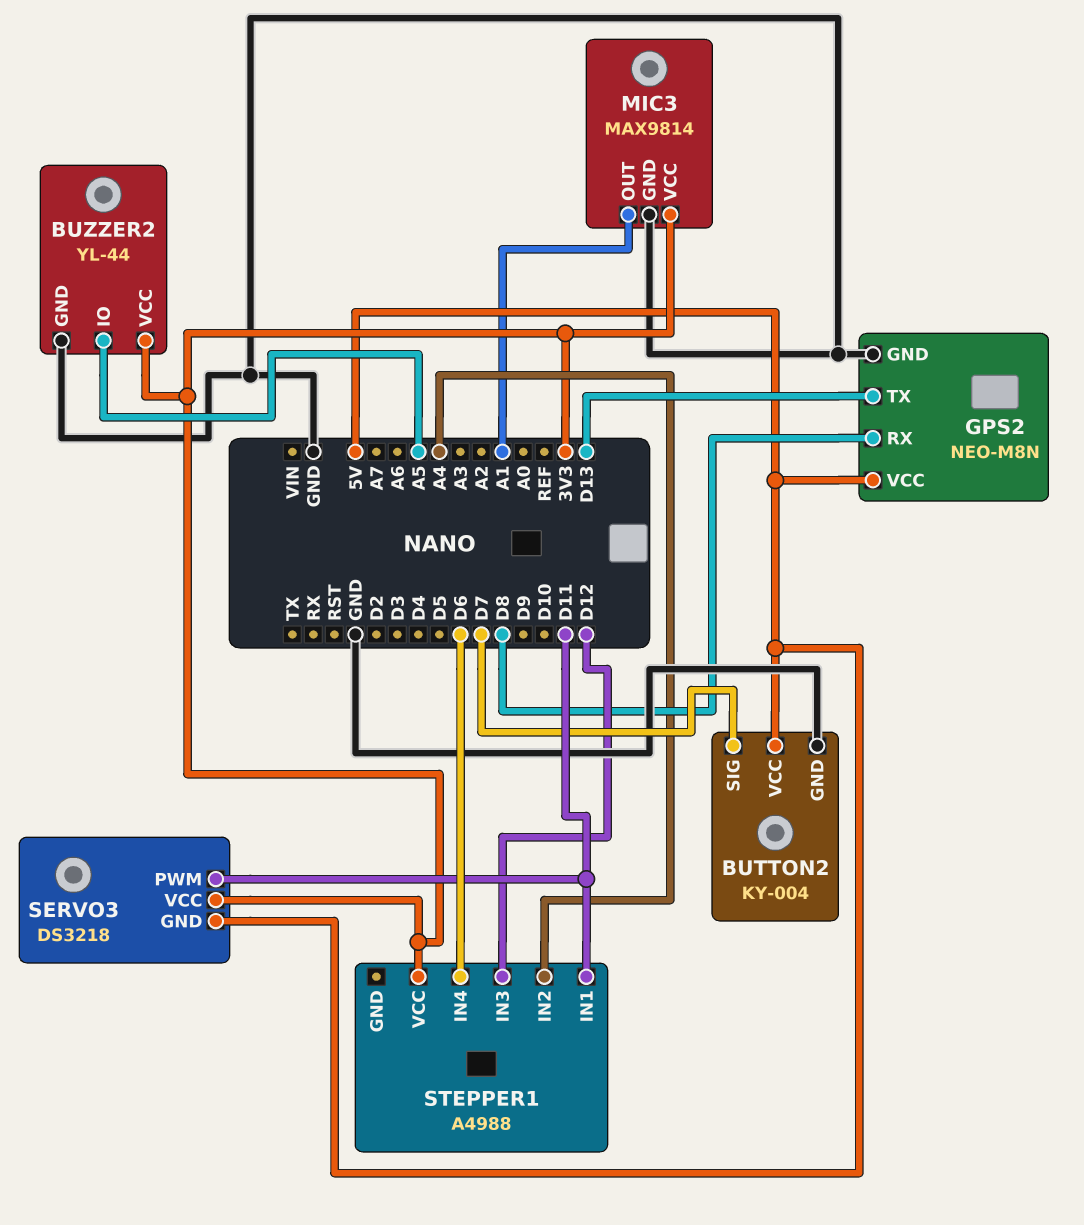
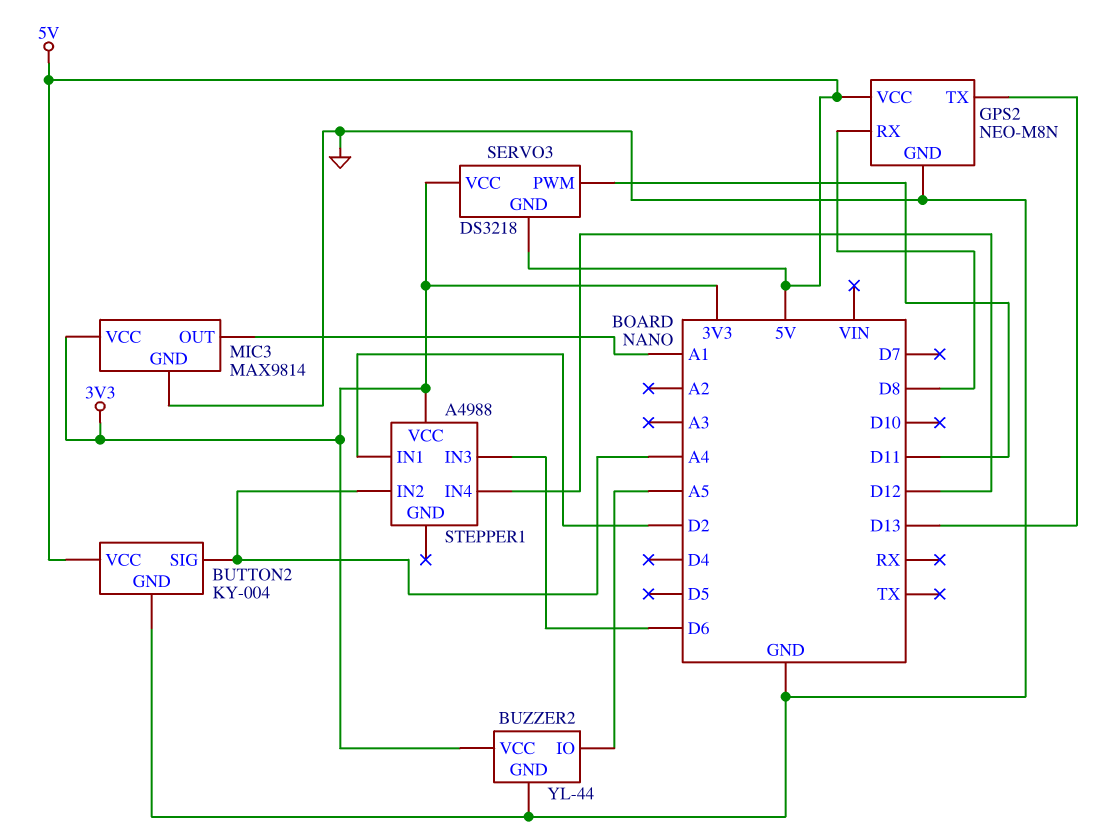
BUTTON2 pin SIG: D7 -> A4
STEPPER1 pin IN1: D11 -> D2
STEPPER1 pin IN3: D12 -> D6
STEPPER1 pin IN4: D6 -> D12

